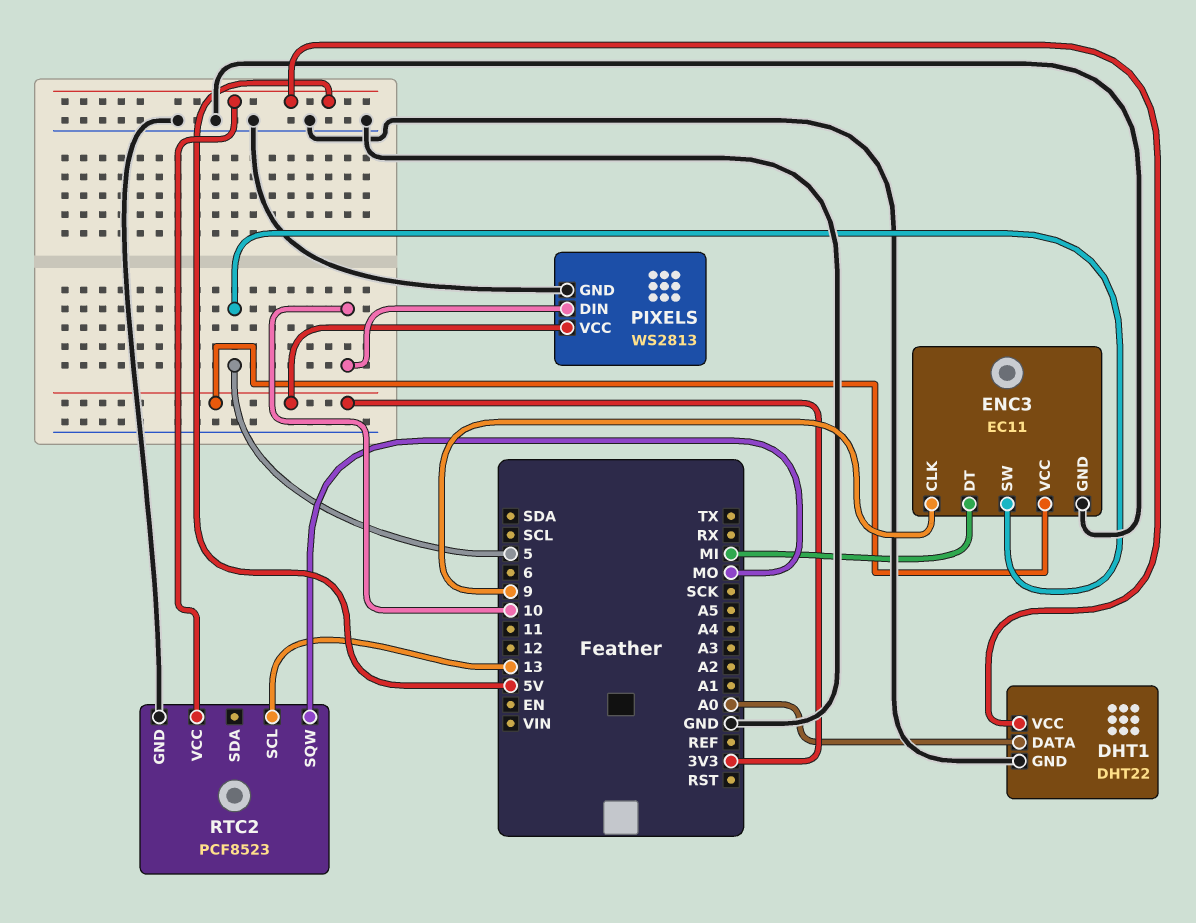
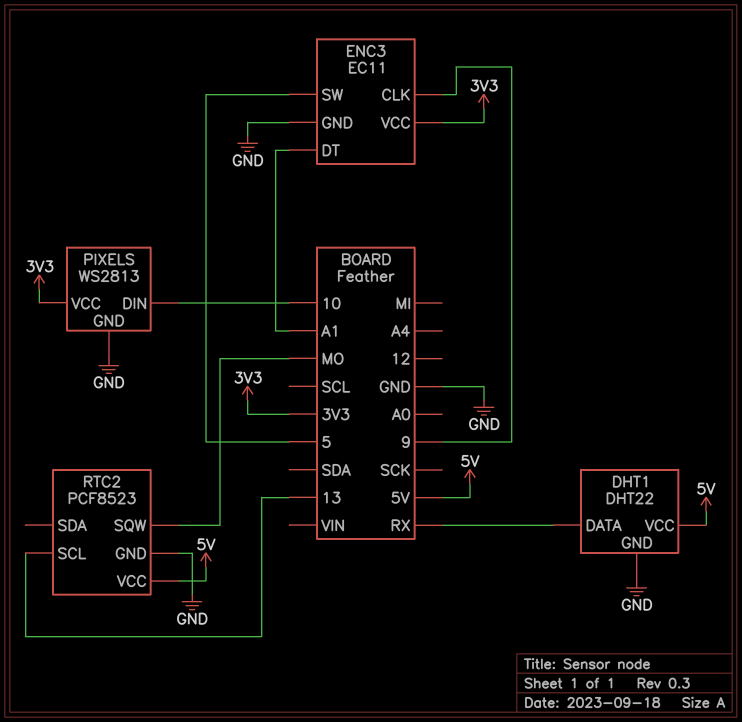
DHT1 pin DATA: A0 -> RX
ENC3 pin DT: MI -> A1

